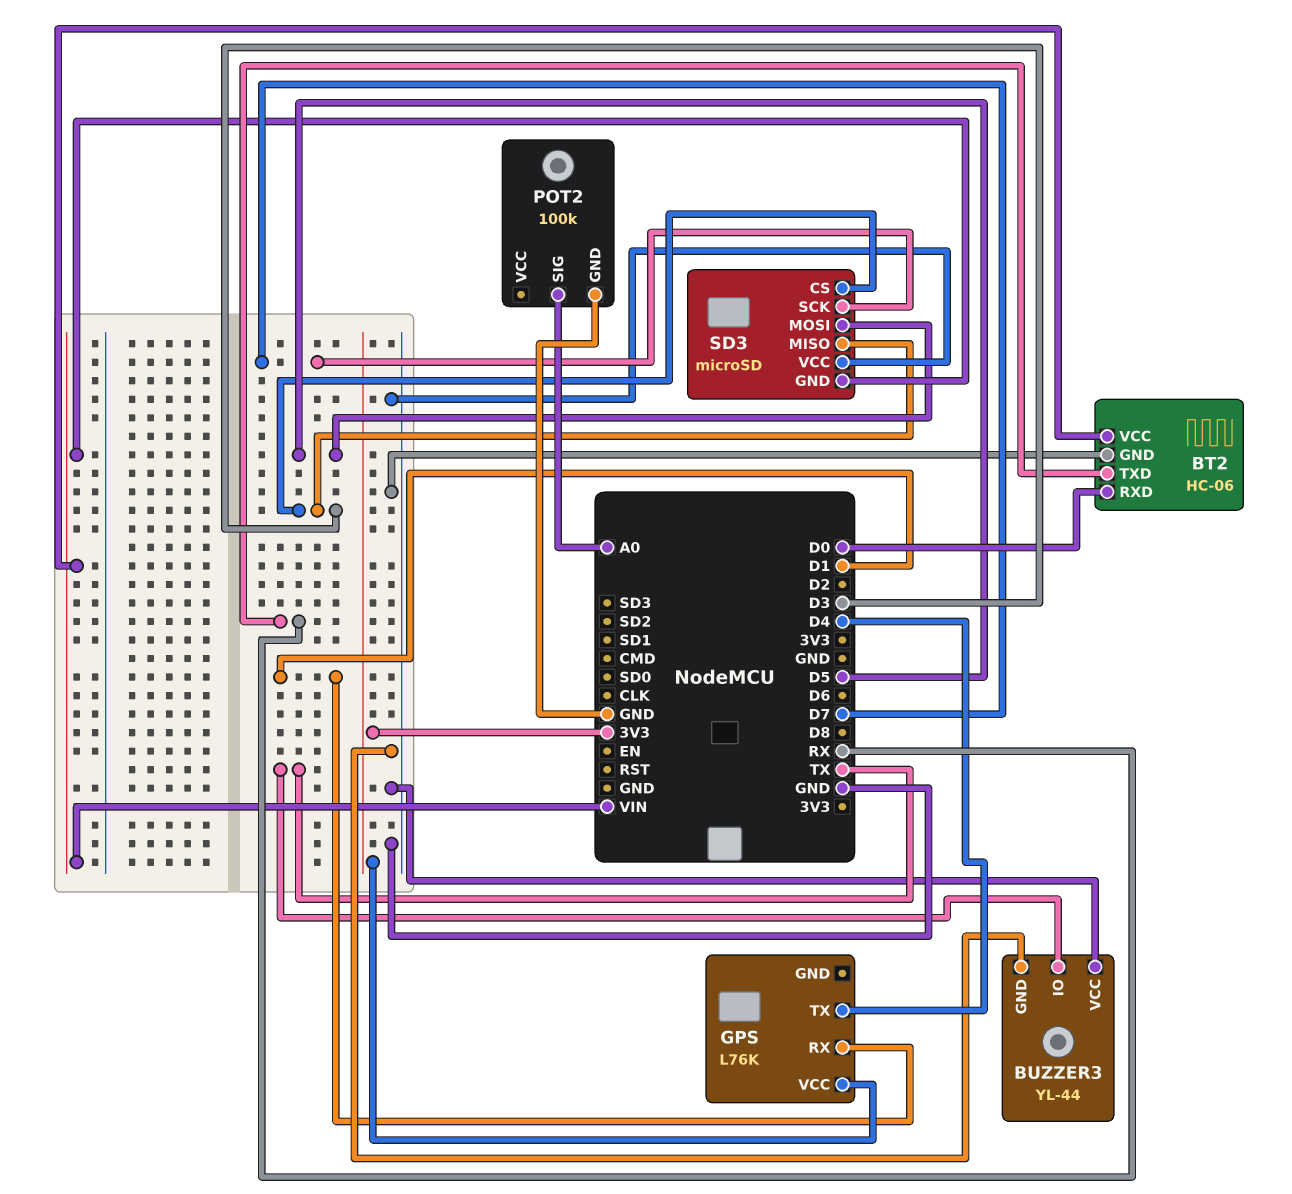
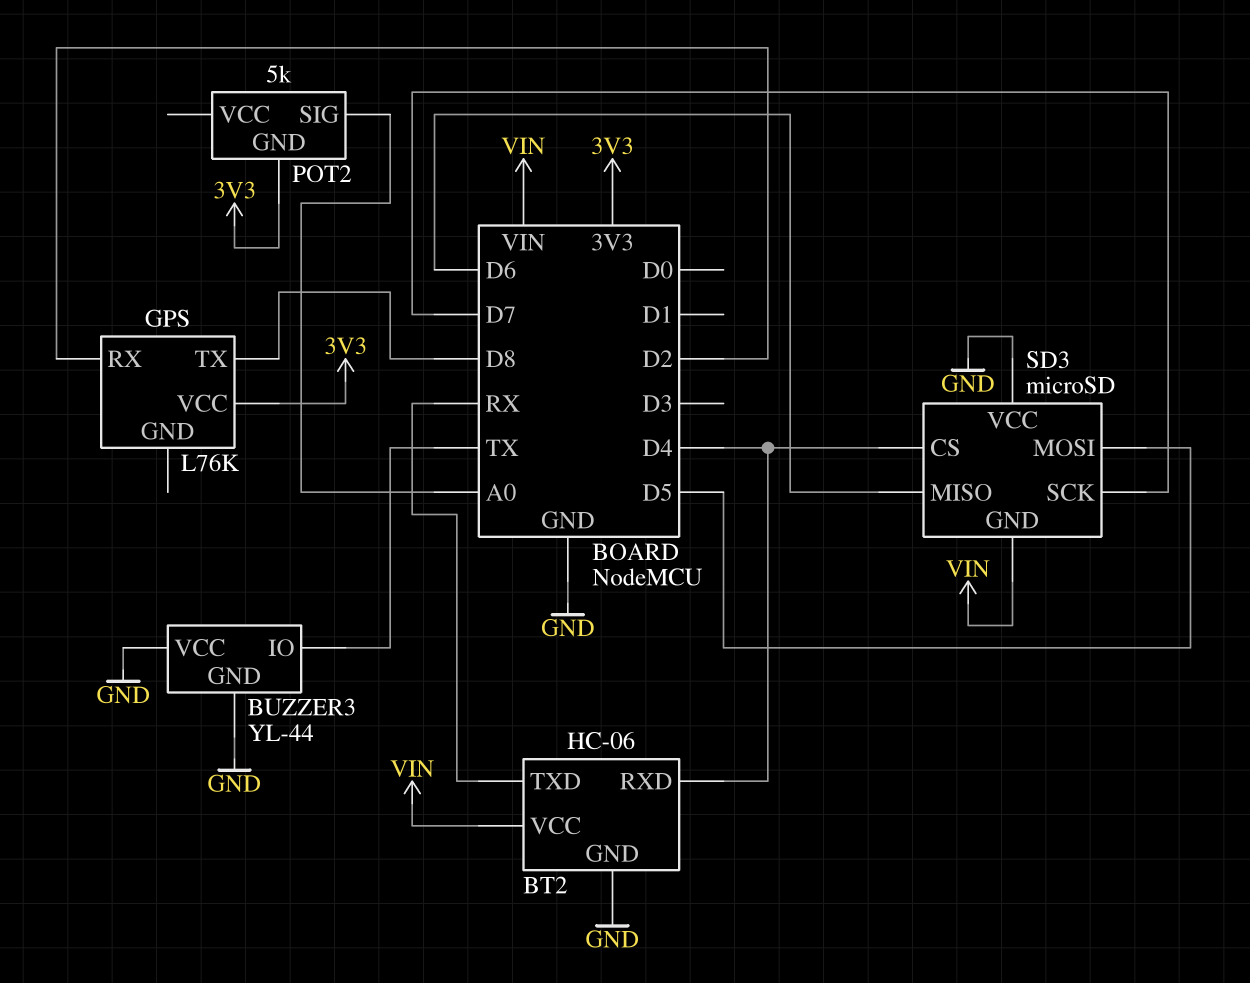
BT2 pin RXD: D0 -> D4
GPS pin RX: D1 -> D2
GPS pin TX: D4 -> D8
POT2: 100k -> 5k
POT2 pin GND: GND -> 3V3
SD3 pin CS: D3 -> D4
SD3 pin MISO: D3 -> D6

